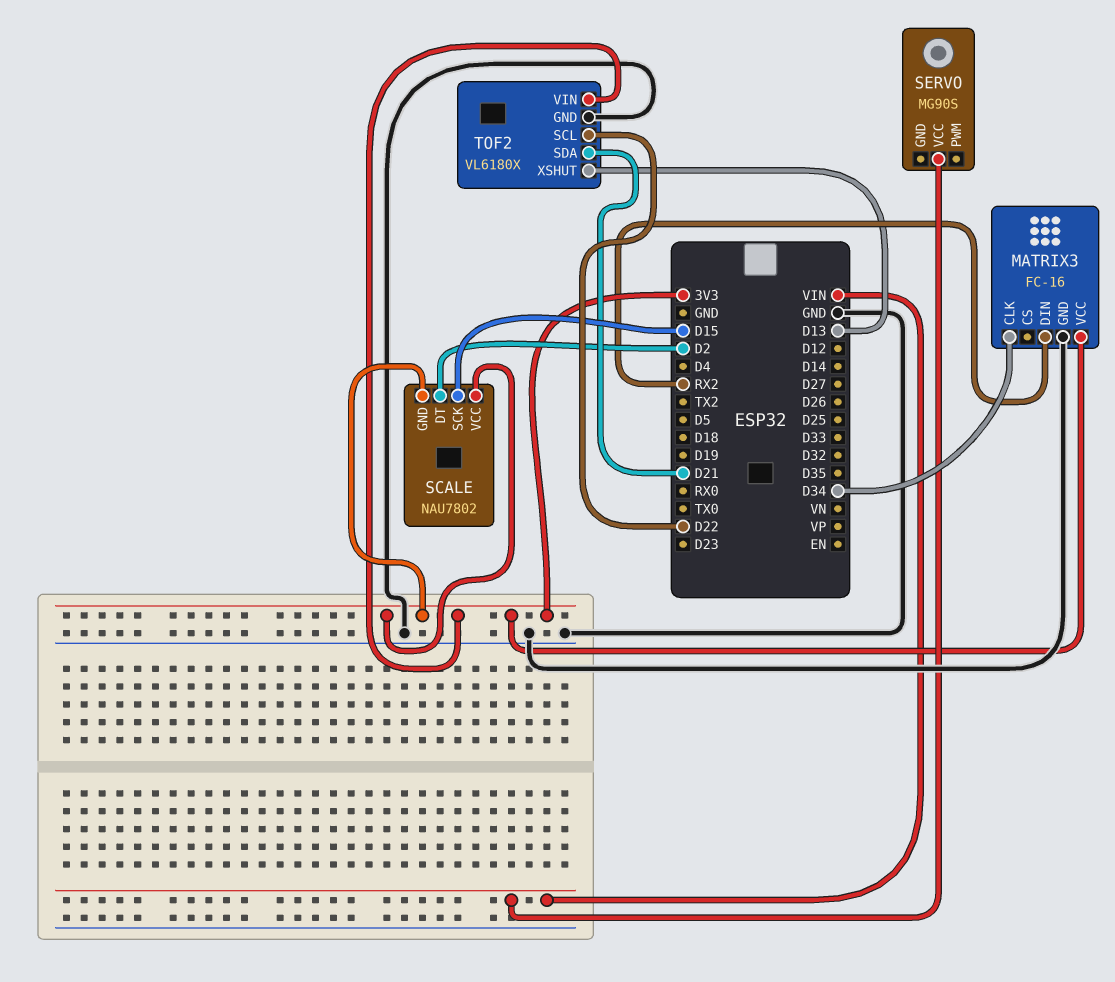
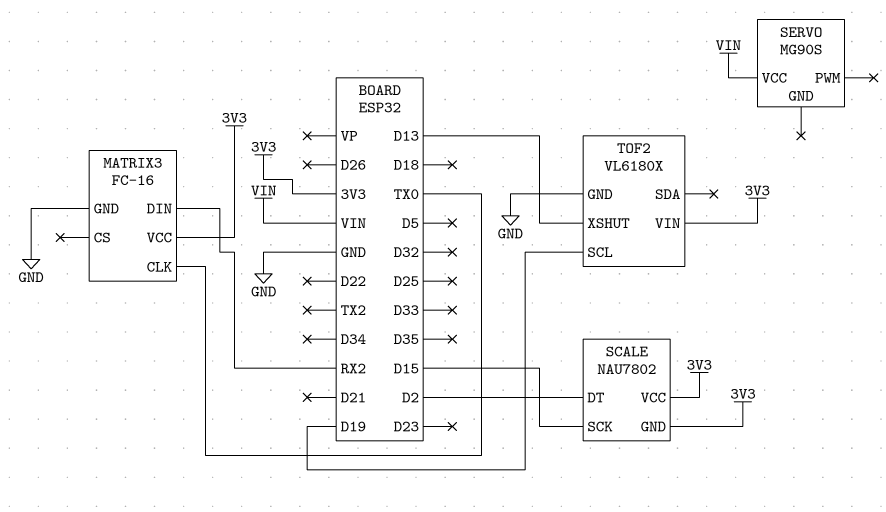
MATRIX3 pin CLK: D34 -> TX0
TOF2 pin SCL: D22 -> D19
TOF2 pin SDA: D21 -> none

